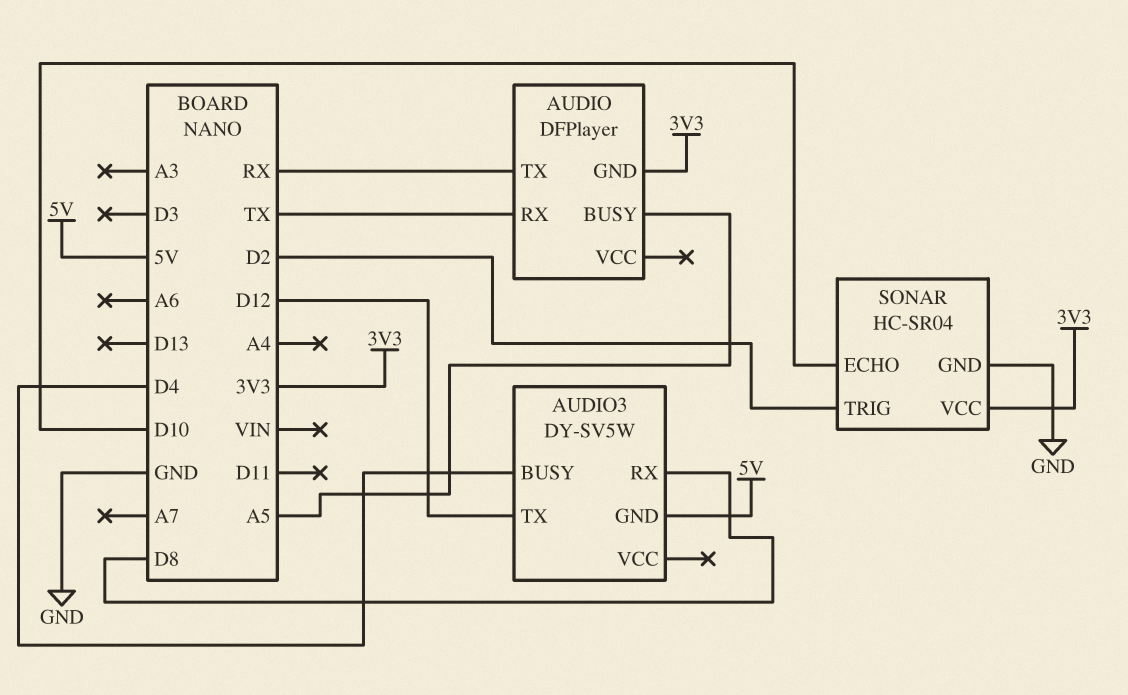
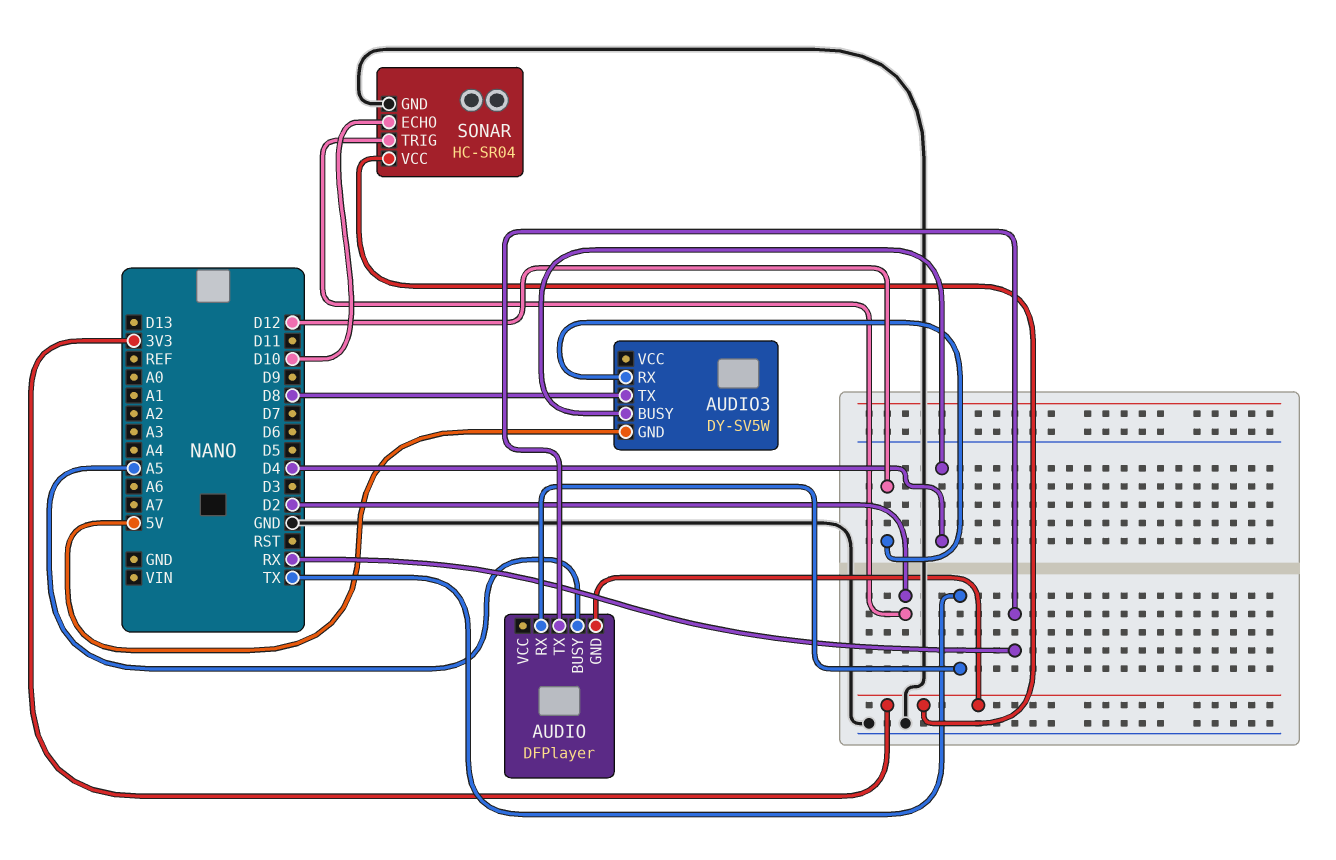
AUDIO3 pin RX: D8 -> D12
AUDIO3 pin TX: D12 -> D8

